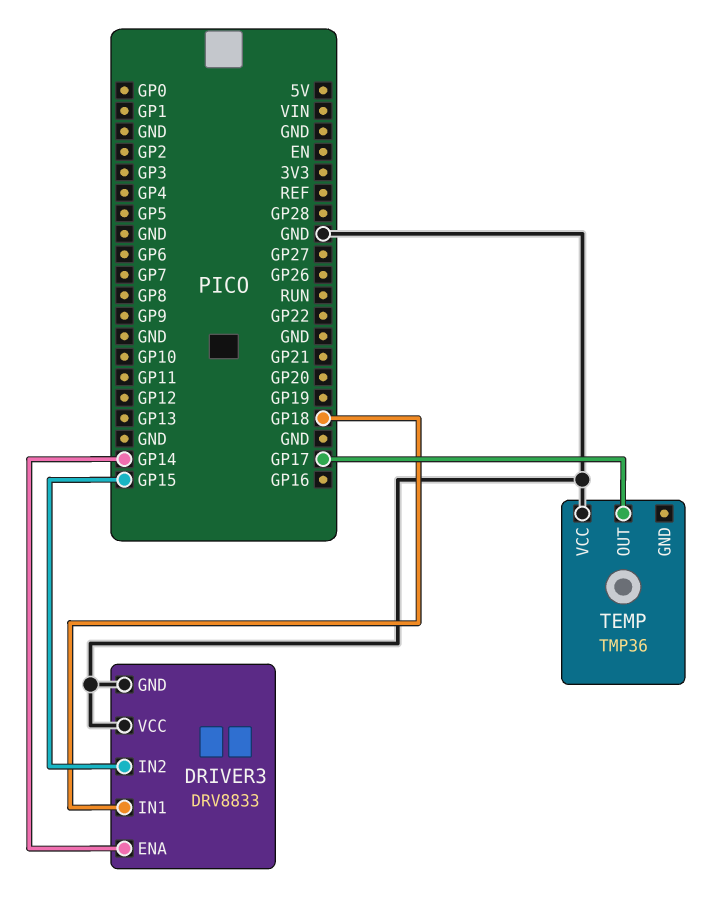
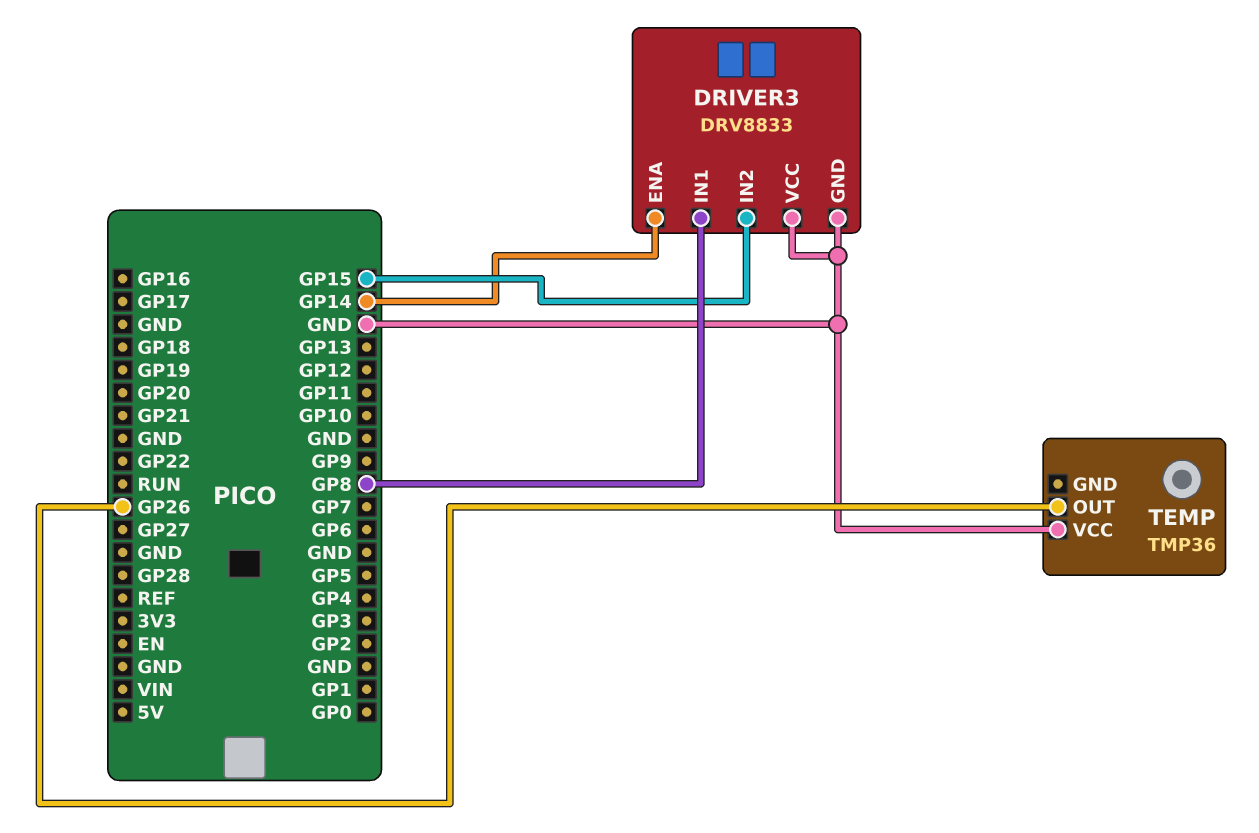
DRIVER3 pin IN1: GP18 -> GP8
TEMP pin OUT: GP17 -> GP26

